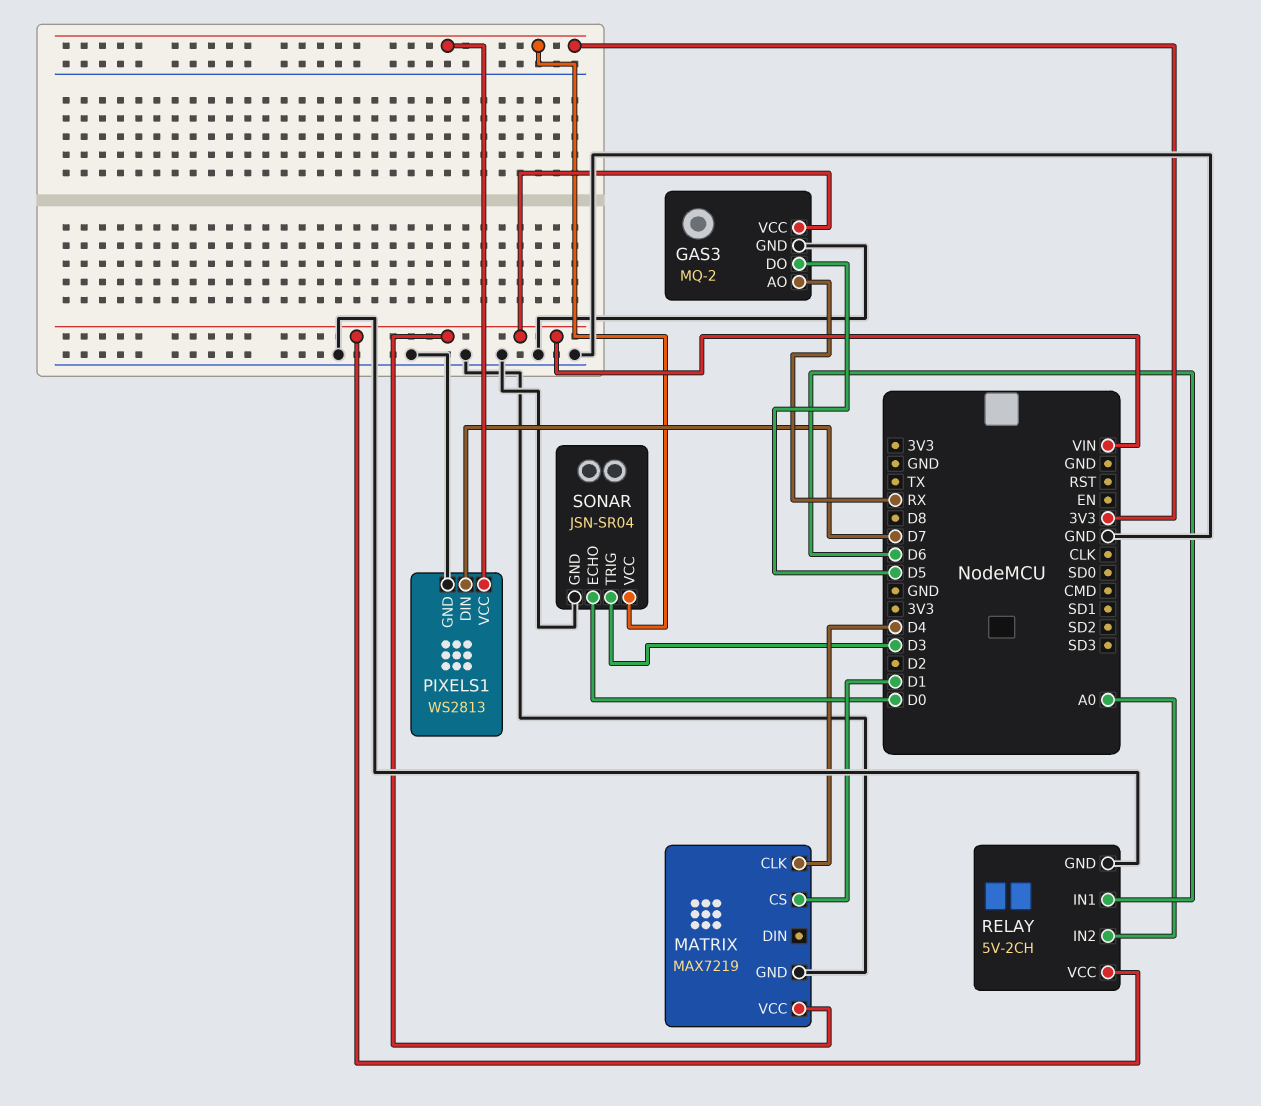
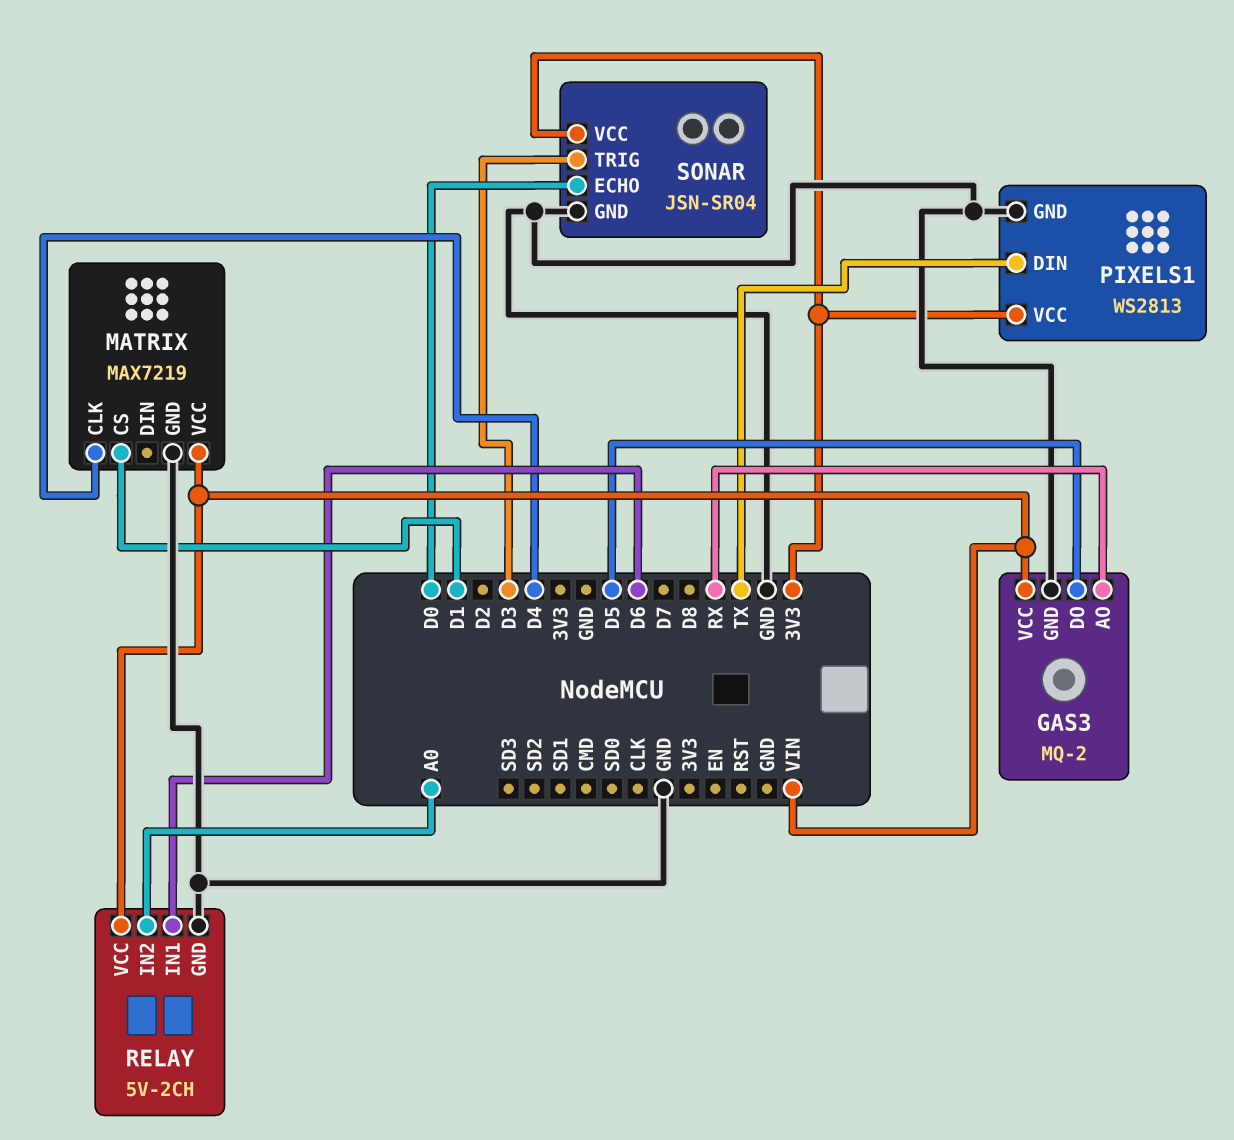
PIXELS1 pin DIN: D7 -> TX

